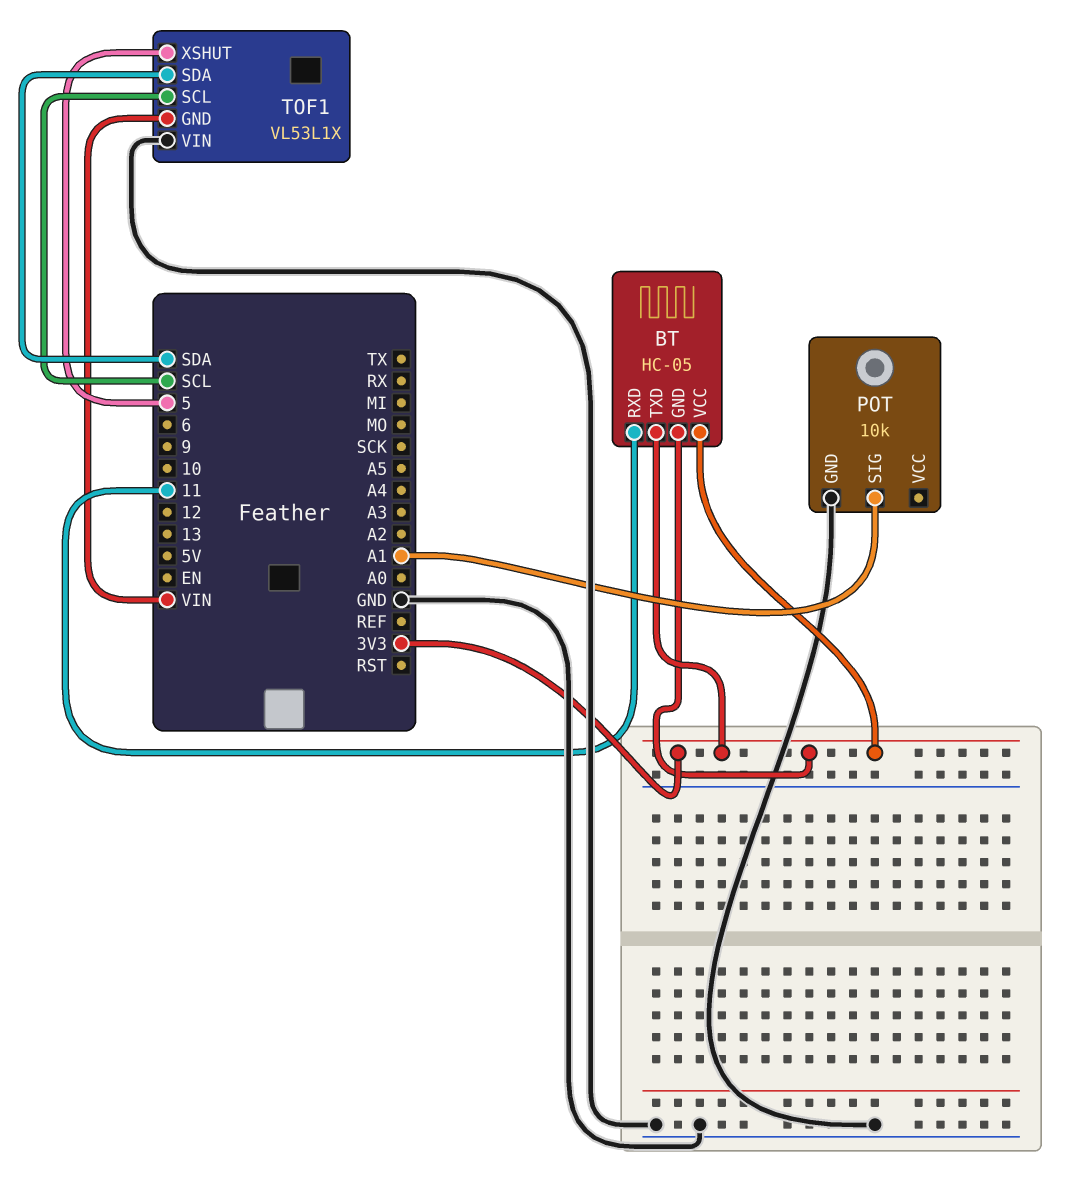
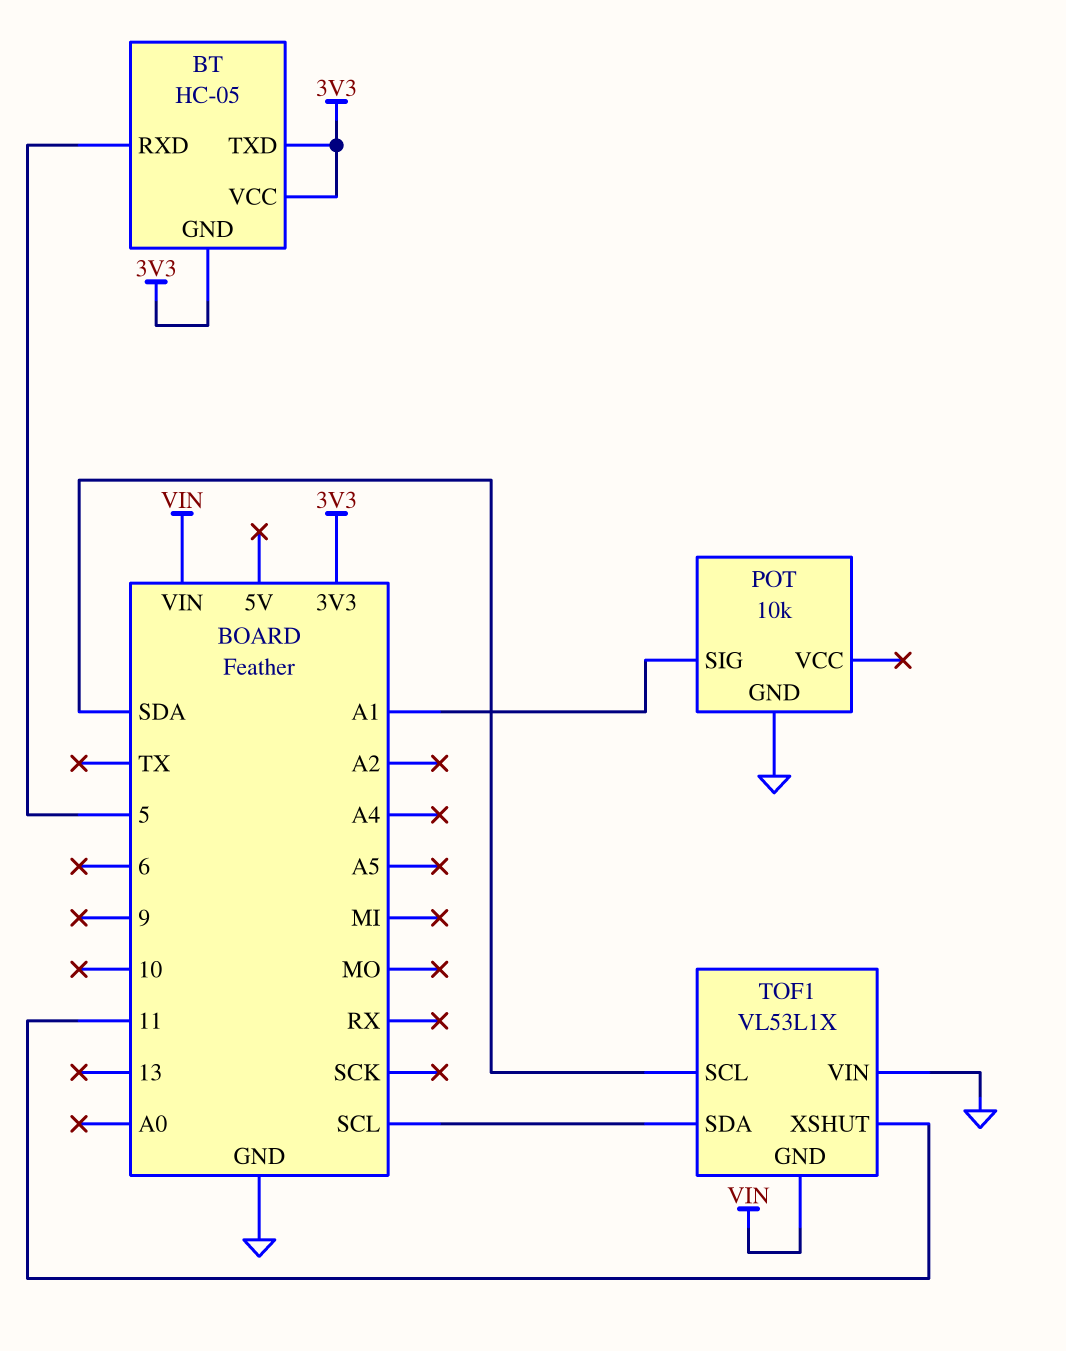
BT pin RXD: 11 -> 5
TOF1 pin SCL: SCL -> SDA
TOF1 pin SDA: SDA -> SCL
TOF1 pin XSHUT: 5 -> 11

